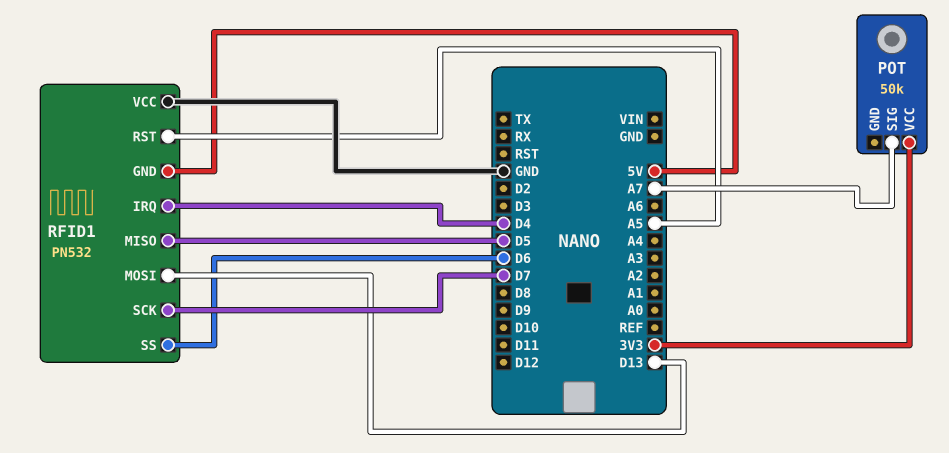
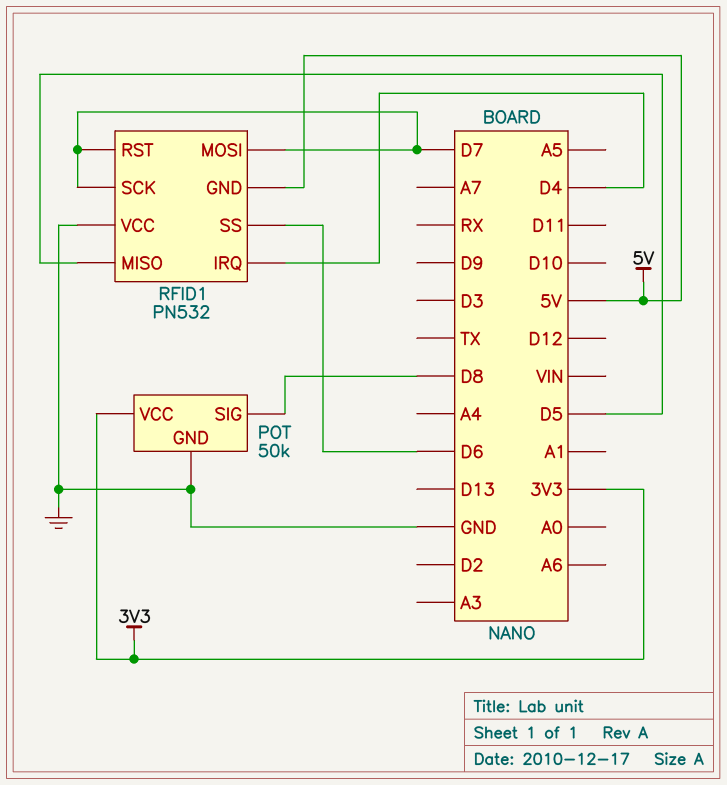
POT pin GND: none -> GND
POT pin SIG: A7 -> D8
RFID1 pin MOSI: D13 -> D7
RFID1 pin RST: A5 -> D7

